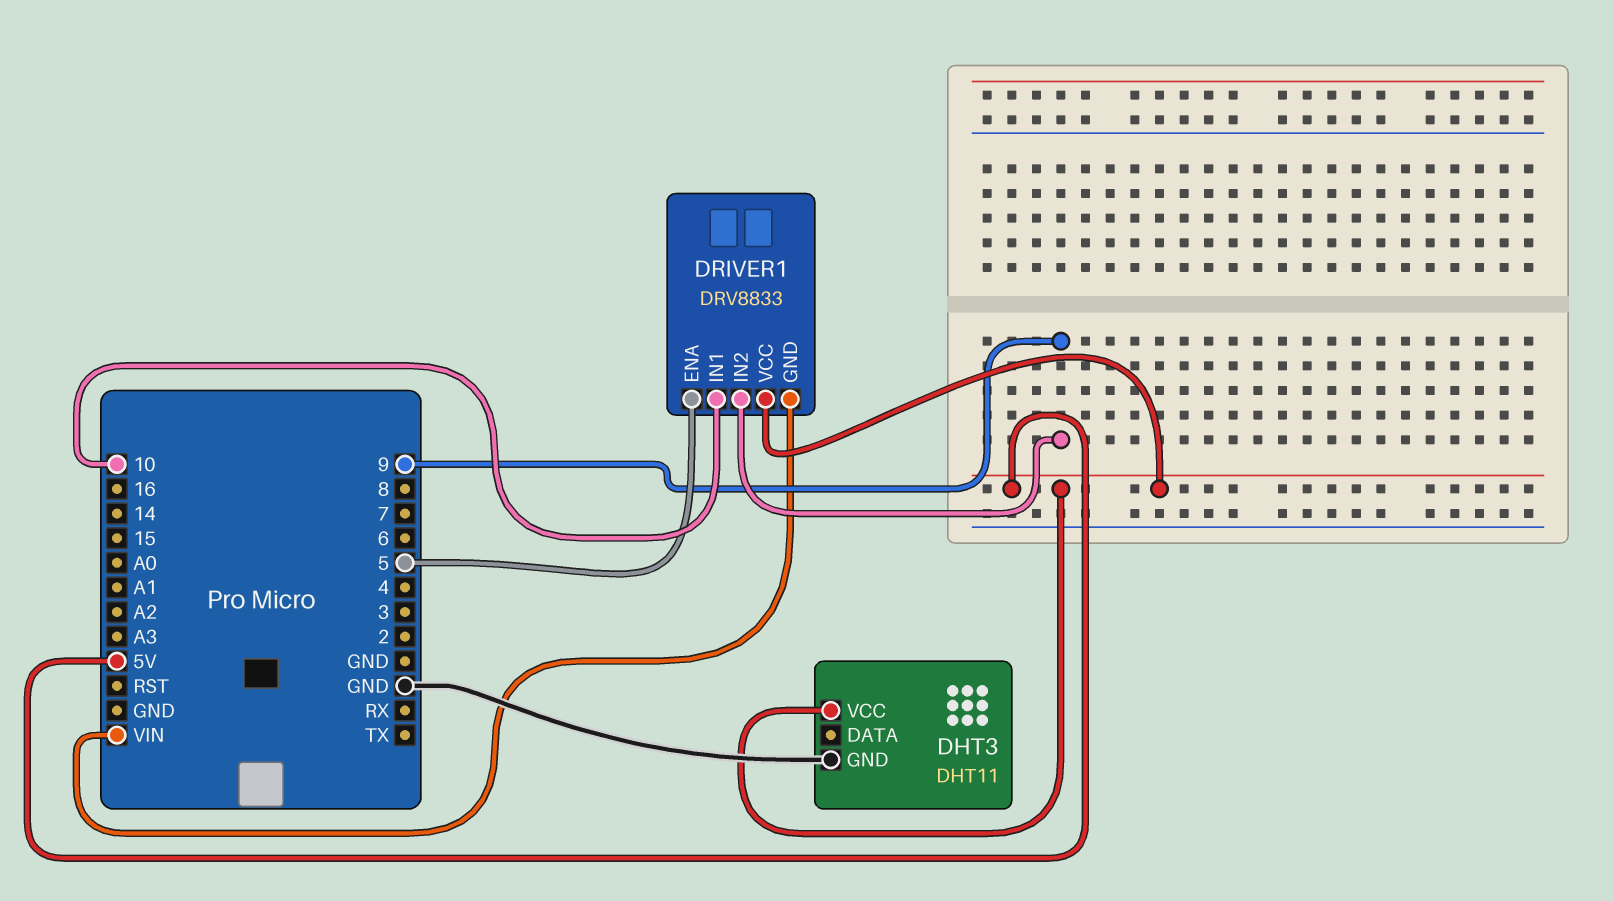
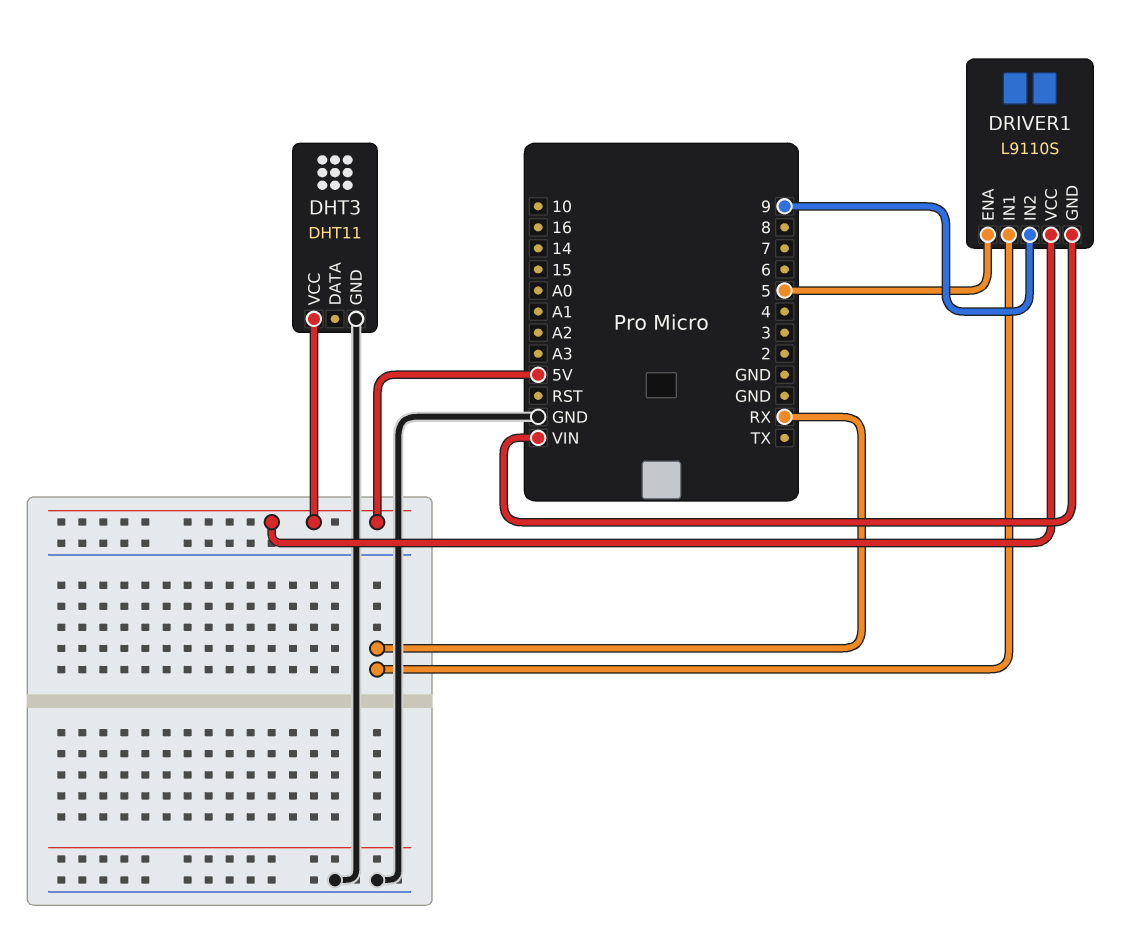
DRIVER1: DRV8833 -> L9110S
DRIVER1 pin IN1: 10 -> RX

